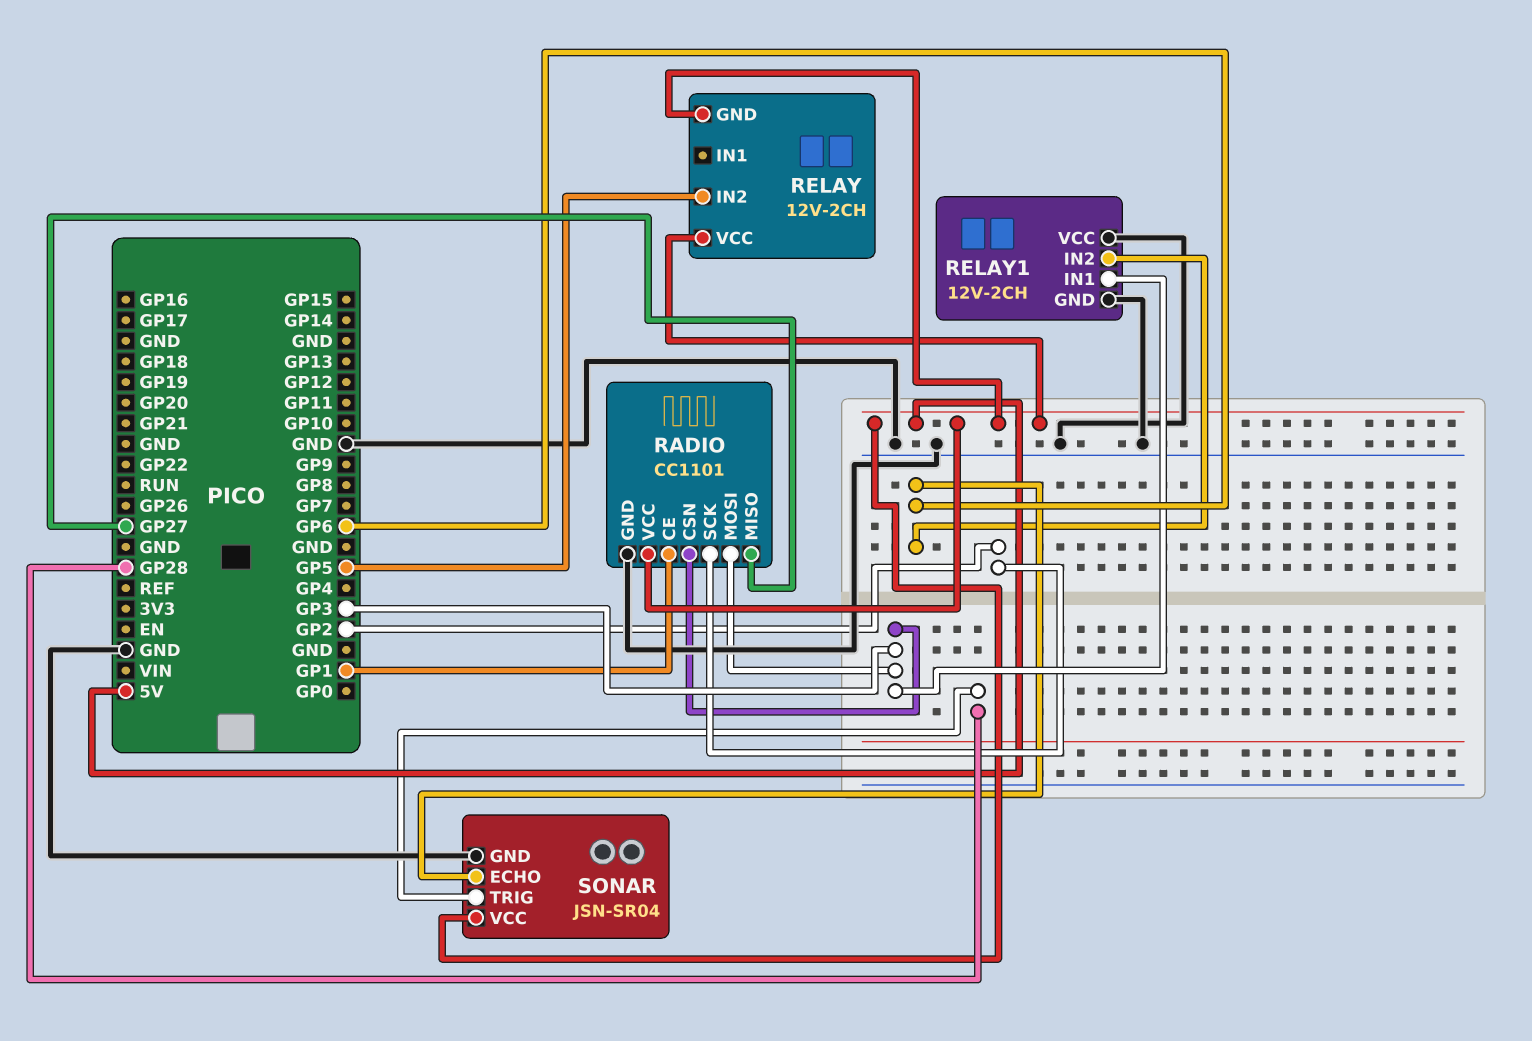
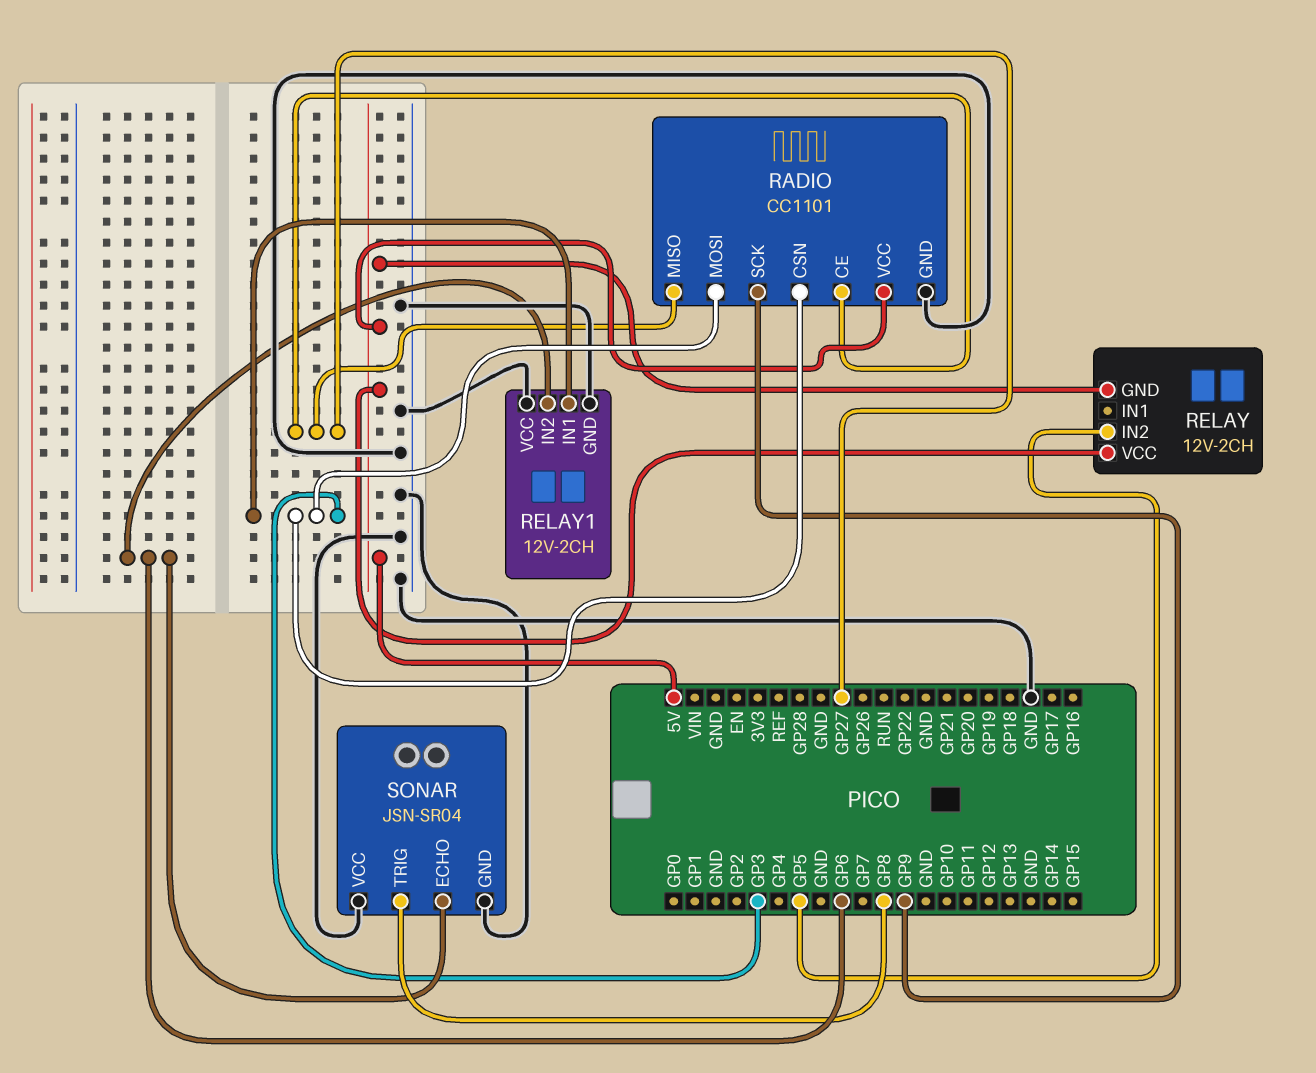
RADIO pin CE: GP1 -> GP27
RADIO pin SCK: GP2 -> GP9
SONAR pin TRIG: GP28 -> GP8
SONAR pin VCC: 5V -> GND

